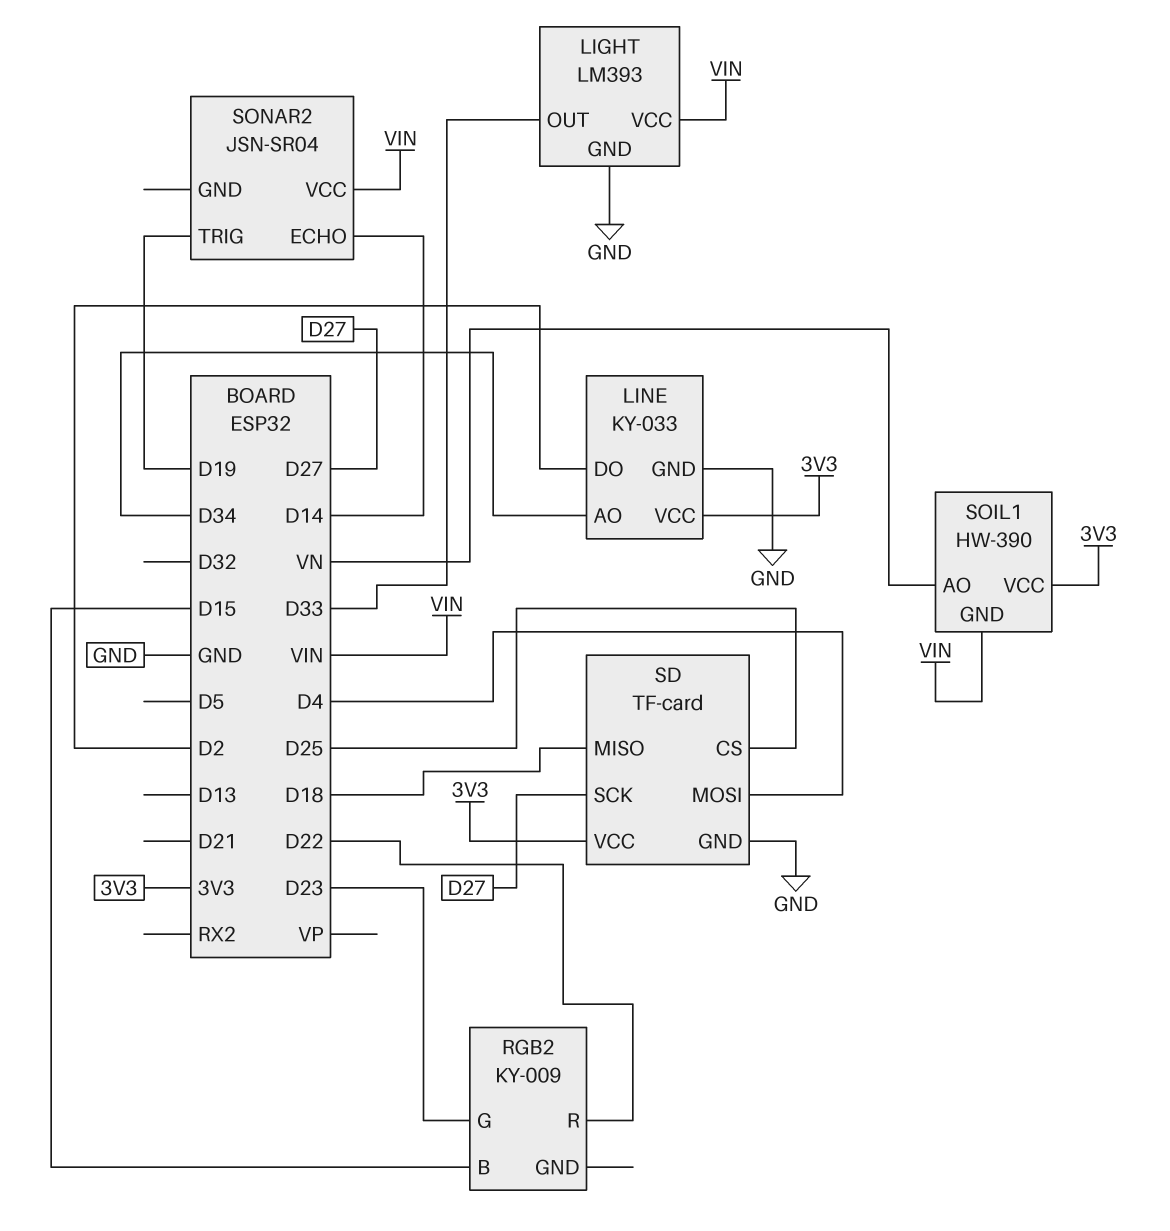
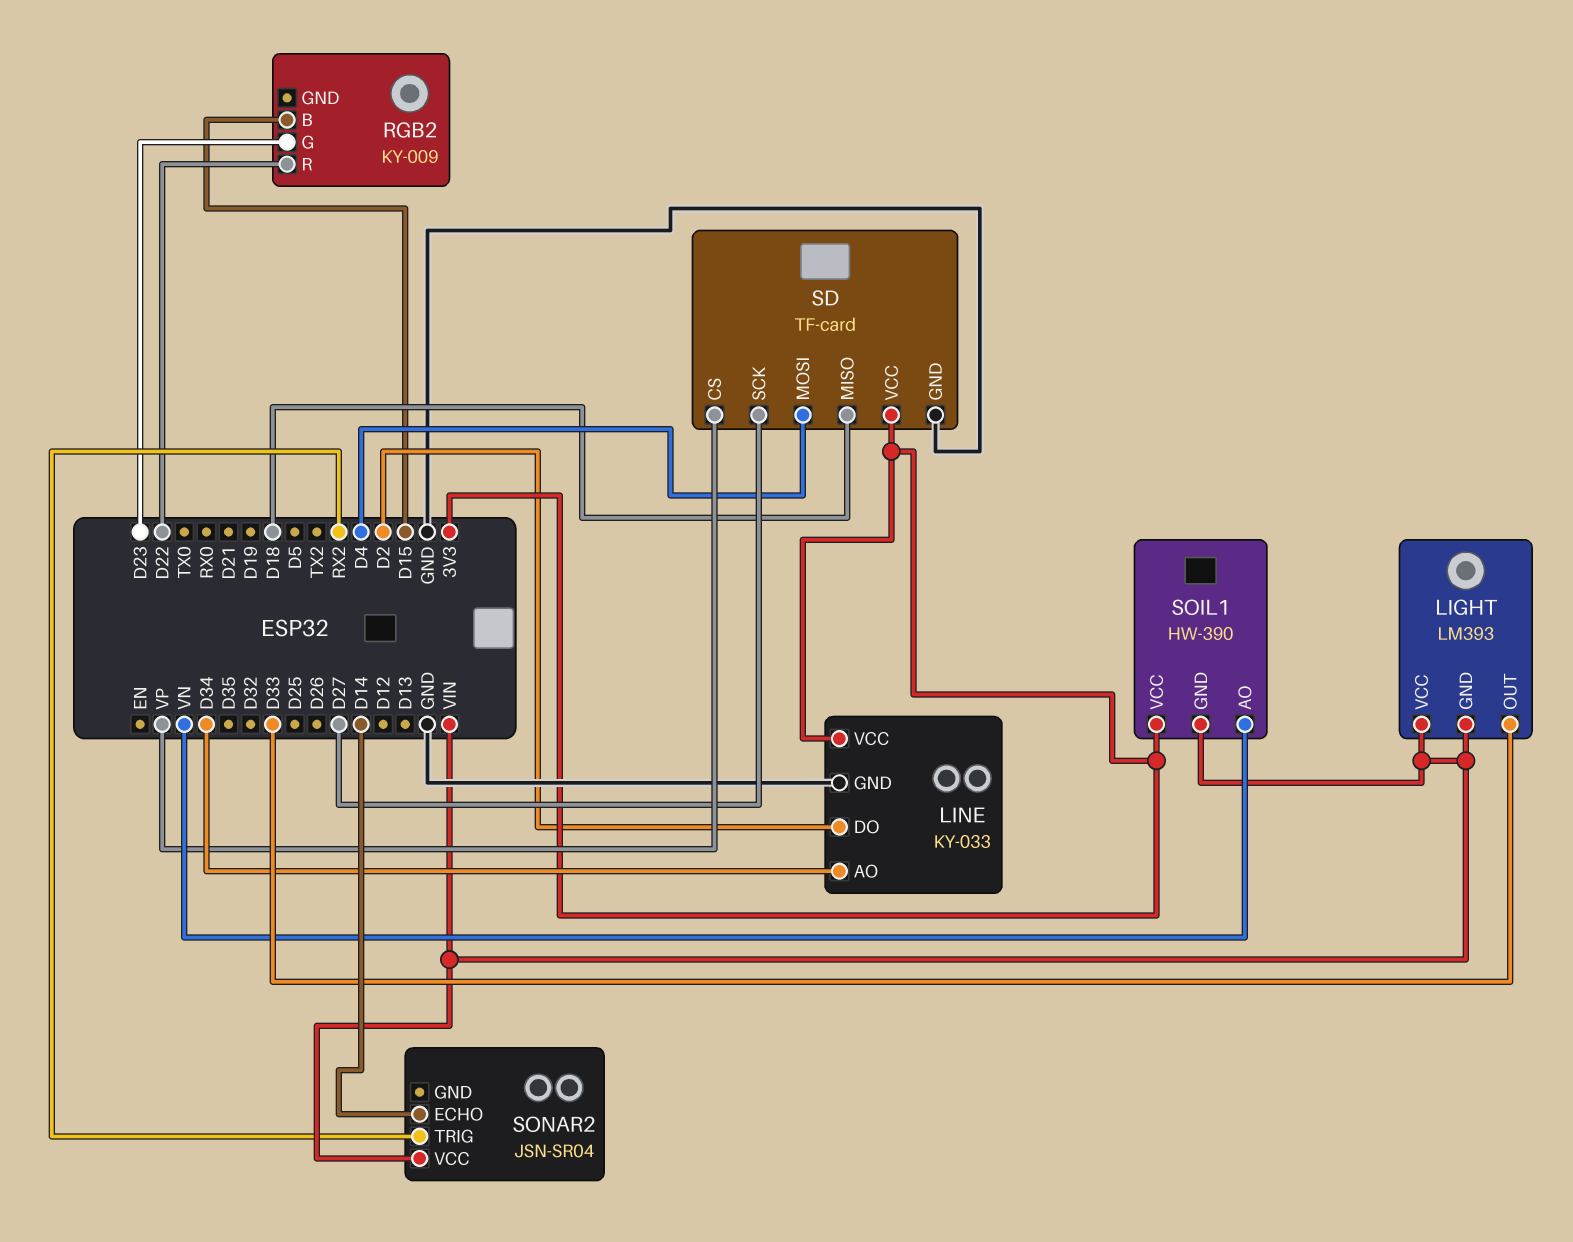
LIGHT pin GND: GND -> VIN
SD pin CS: D25 -> VP
SONAR2 pin TRIG: D19 -> RX2

